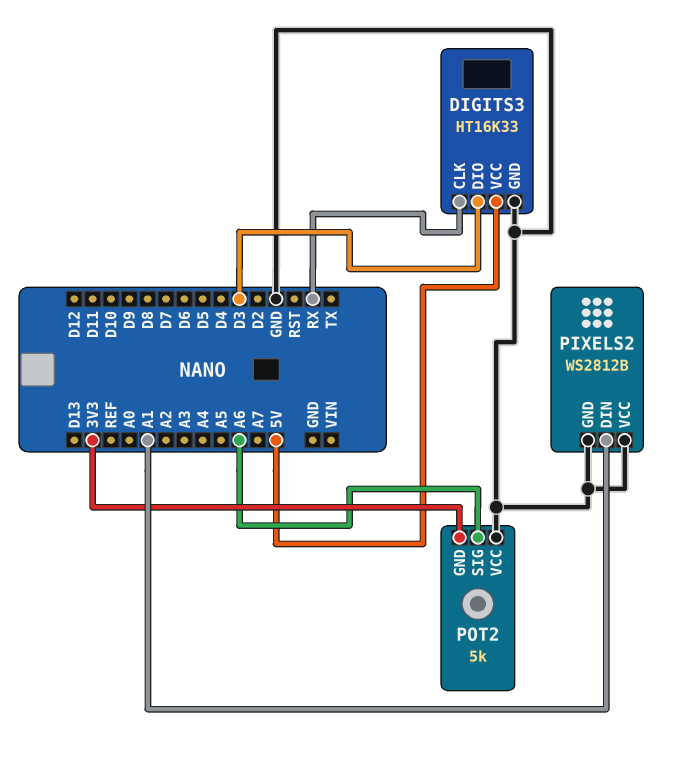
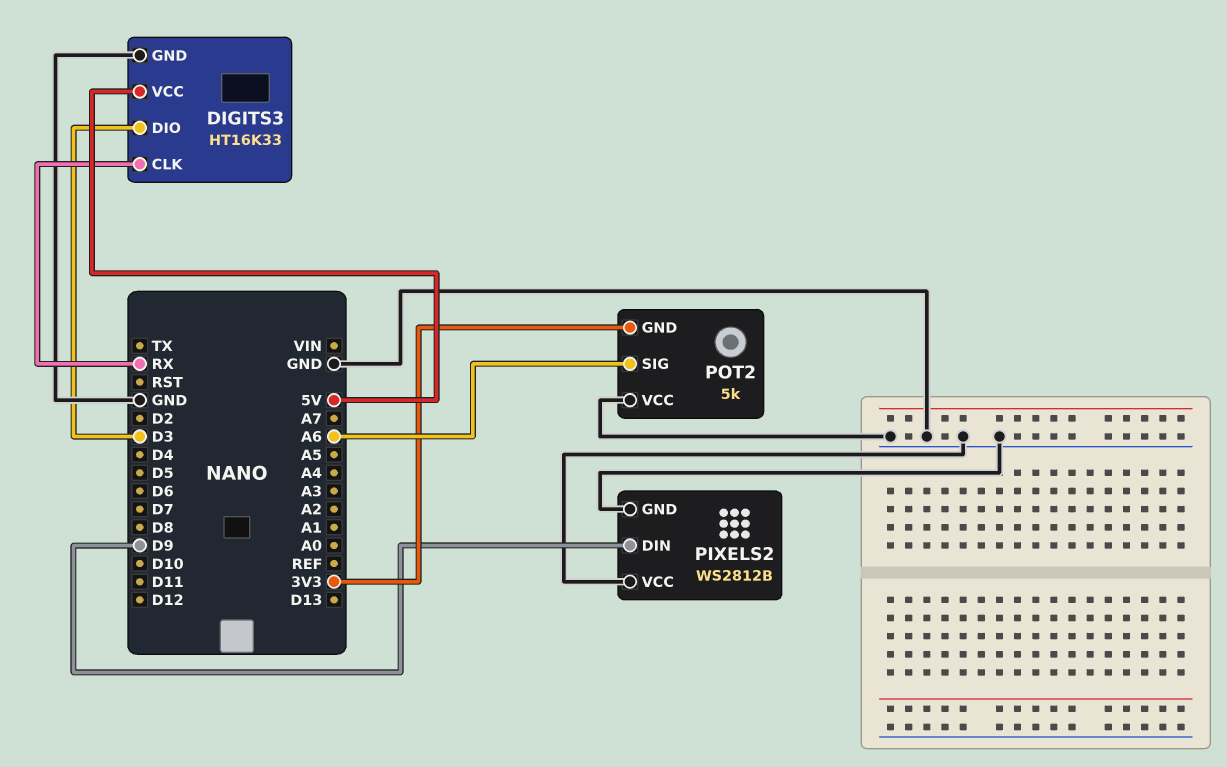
PIXELS2 pin DIN: A1 -> D9

